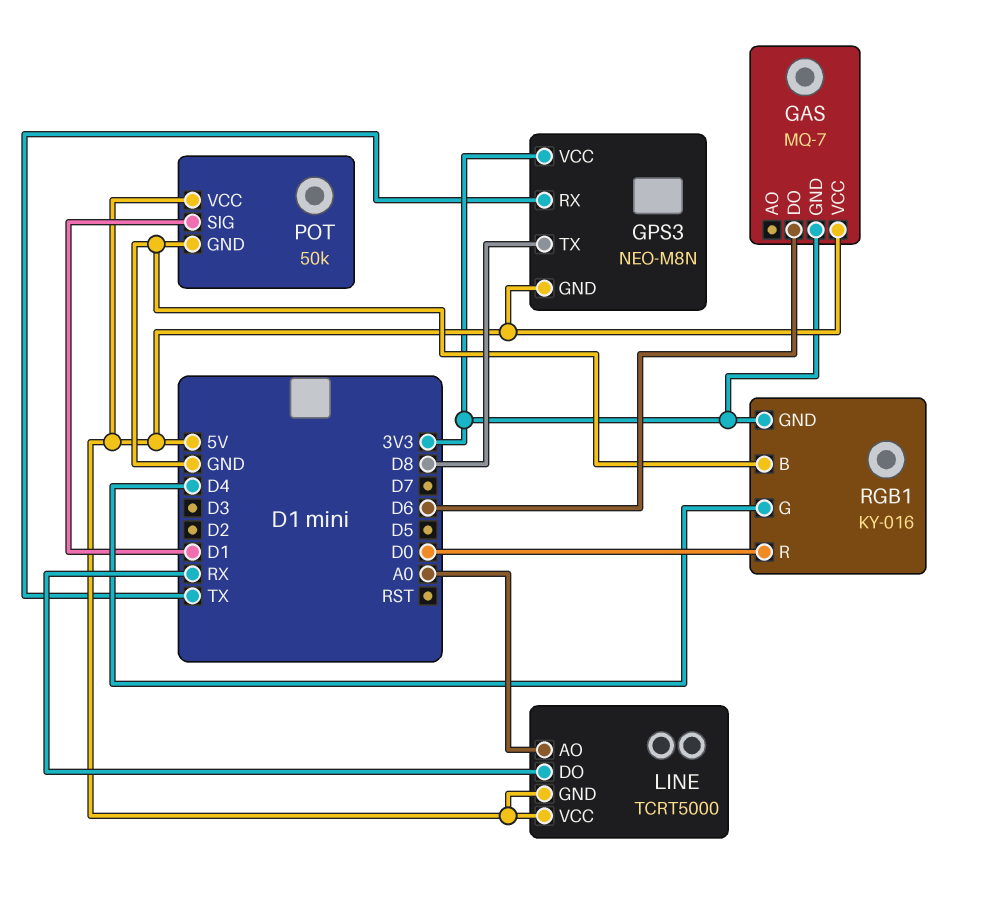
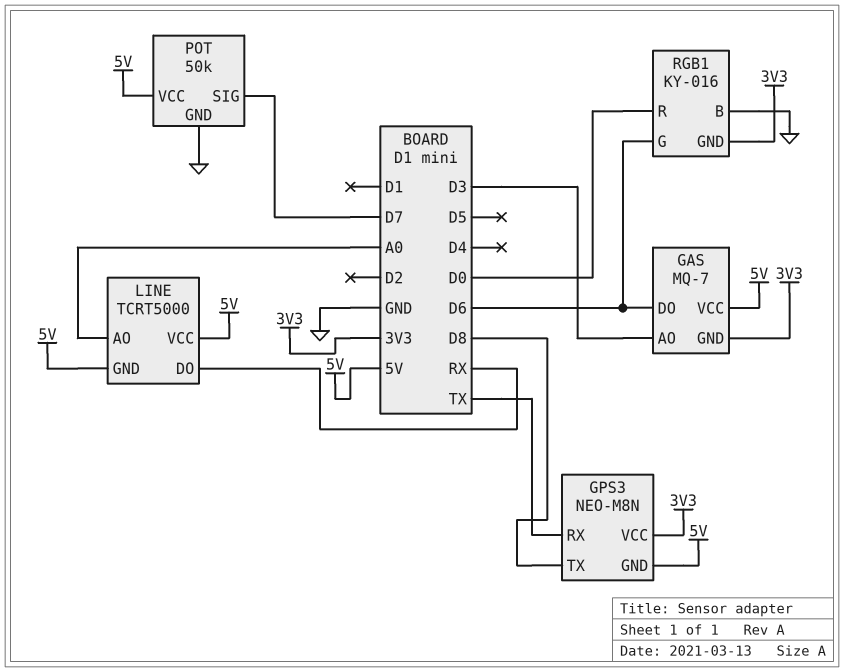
GAS pin AO: none -> D3
POT pin SIG: D1 -> D7
RGB1 pin G: D4 -> D6

